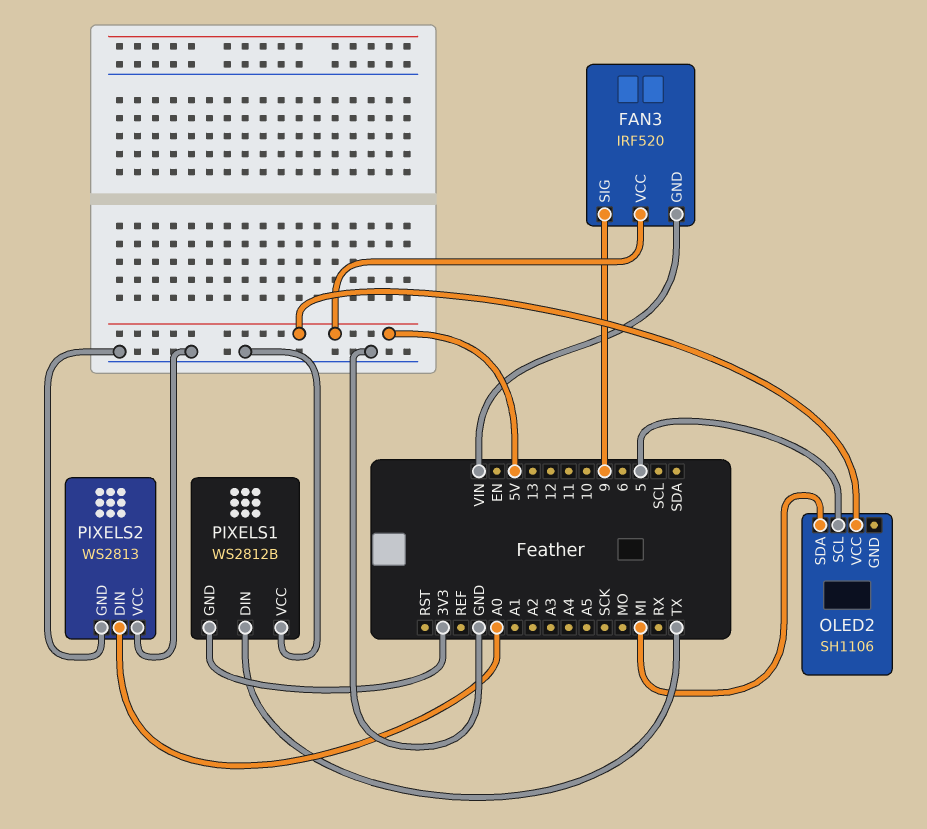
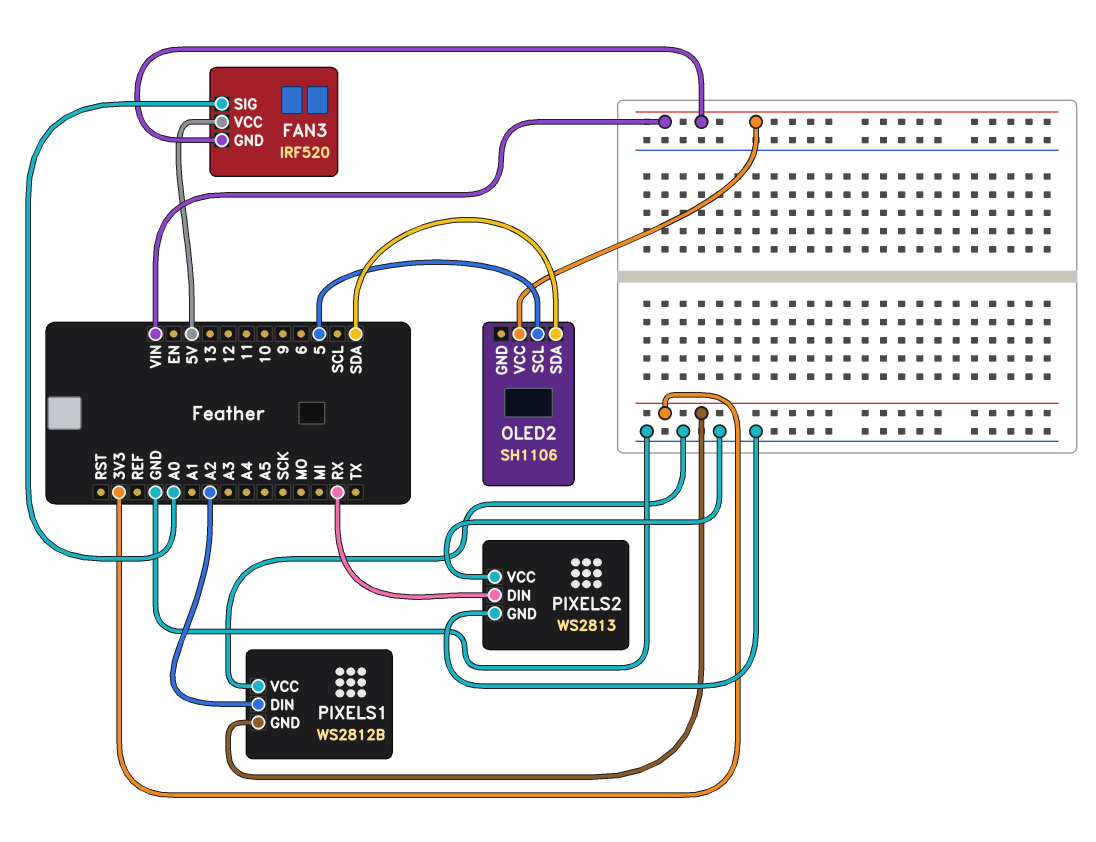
FAN3 pin SIG: 9 -> A0
OLED2 pin SDA: MI -> SDA
OLED2 pin VCC: 5V -> VIN
PIXELS1 pin DIN: TX -> A2
PIXELS2 pin DIN: A0 -> RX

